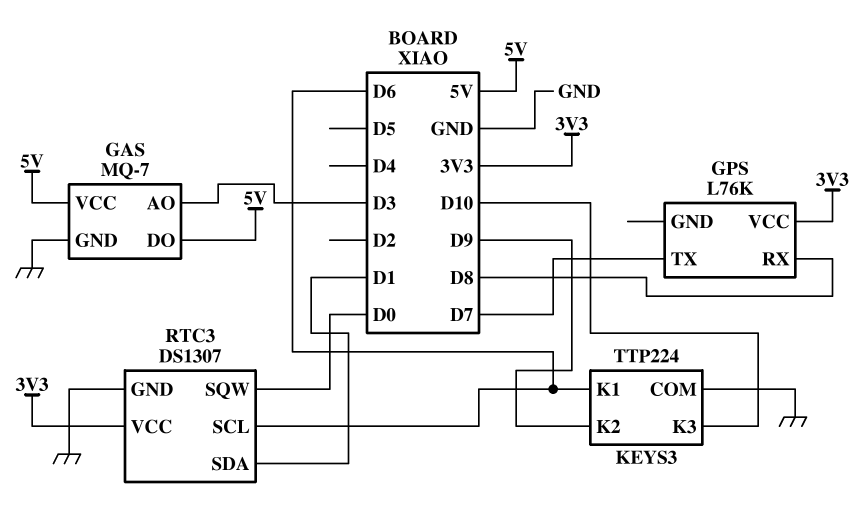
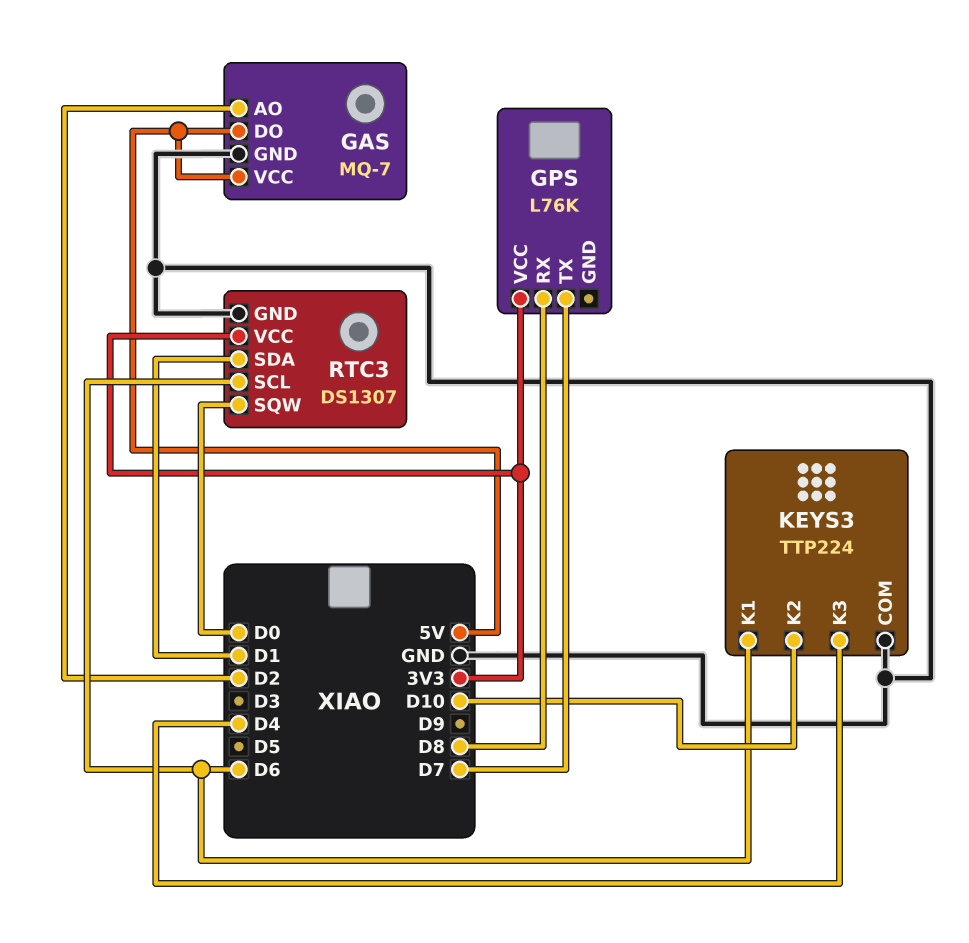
GAS pin AO: D3 -> D2
KEYS3 pin K2: D9 -> D10
KEYS3 pin K3: D10 -> D4

